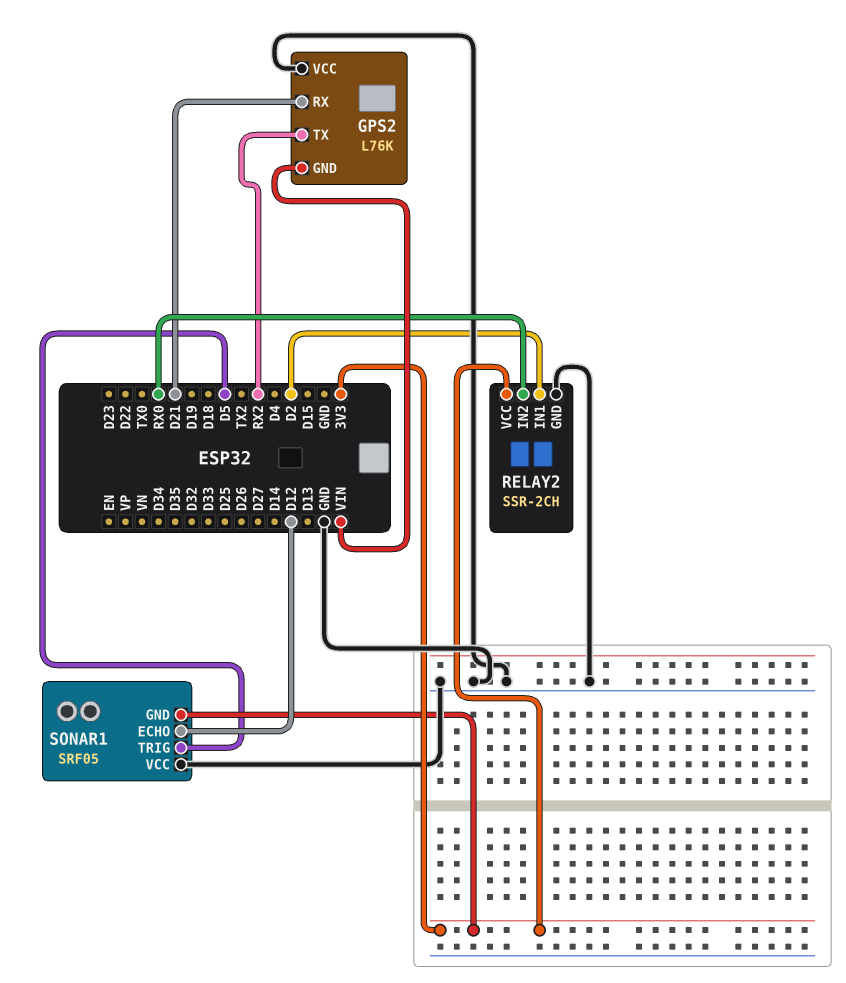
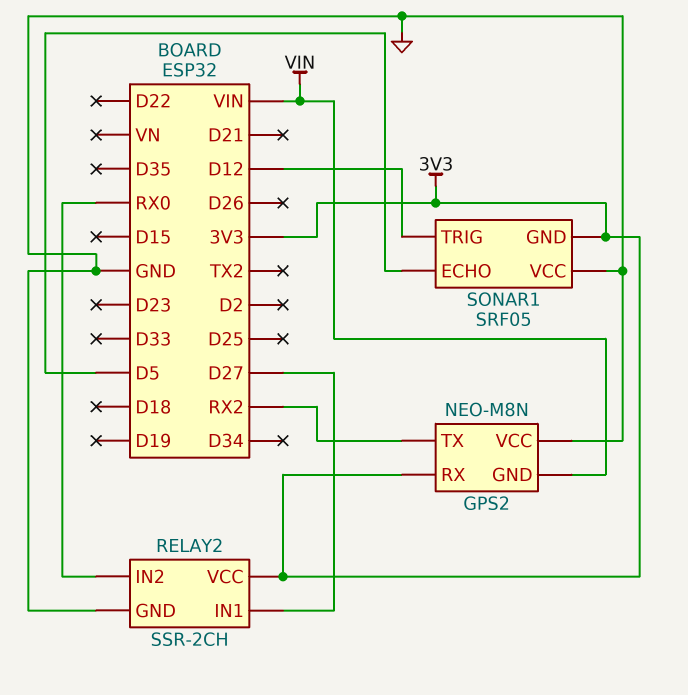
GPS2: L76K -> NEO-M8N
GPS2 pin RX: D21 -> 3V3
RELAY2 pin IN1: D2 -> D27
SONAR1 pin ECHO: D12 -> D5
SONAR1 pin TRIG: D5 -> D12

